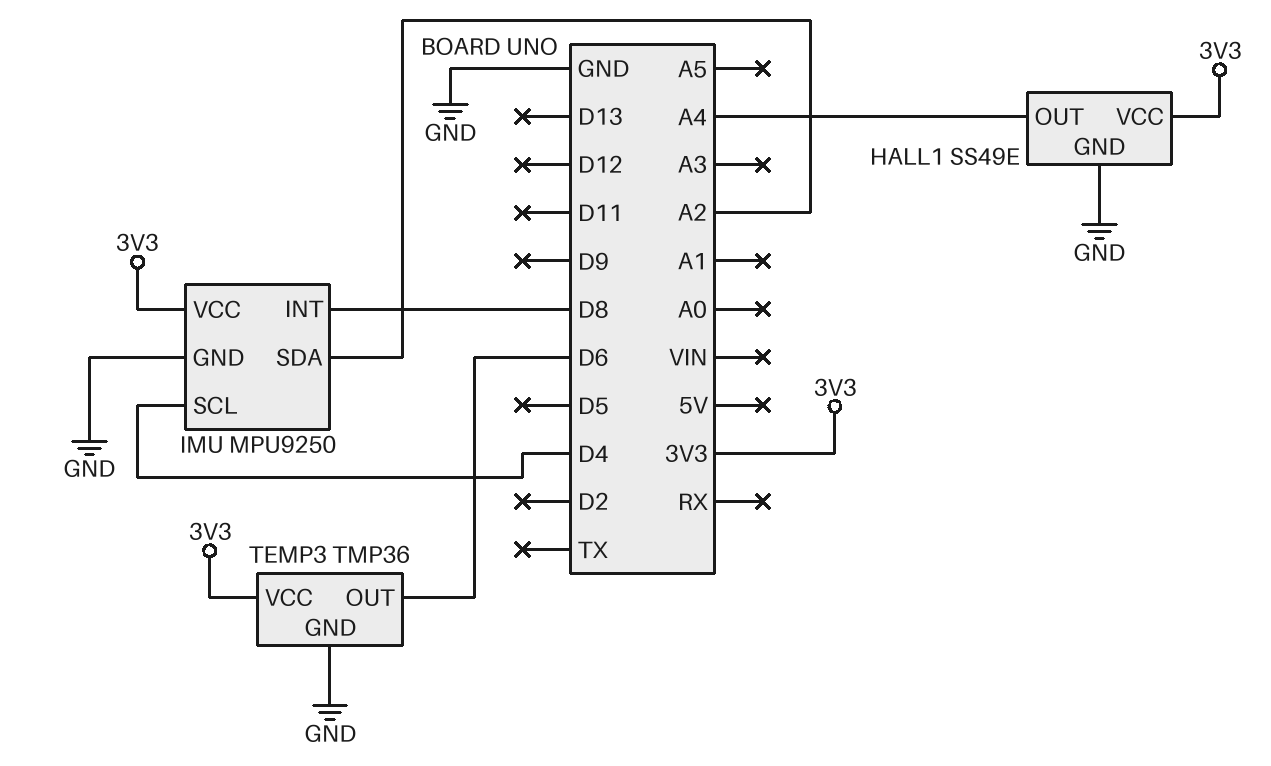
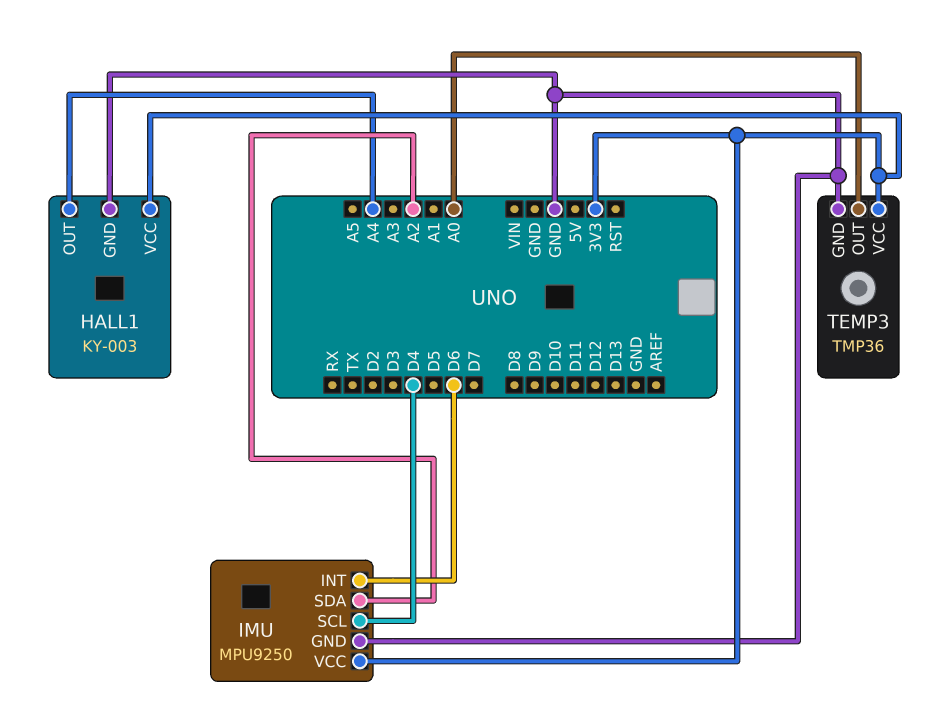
HALL1: SS49E -> KY-003
IMU pin INT: D8 -> D6
TEMP3 pin OUT: D6 -> A0

